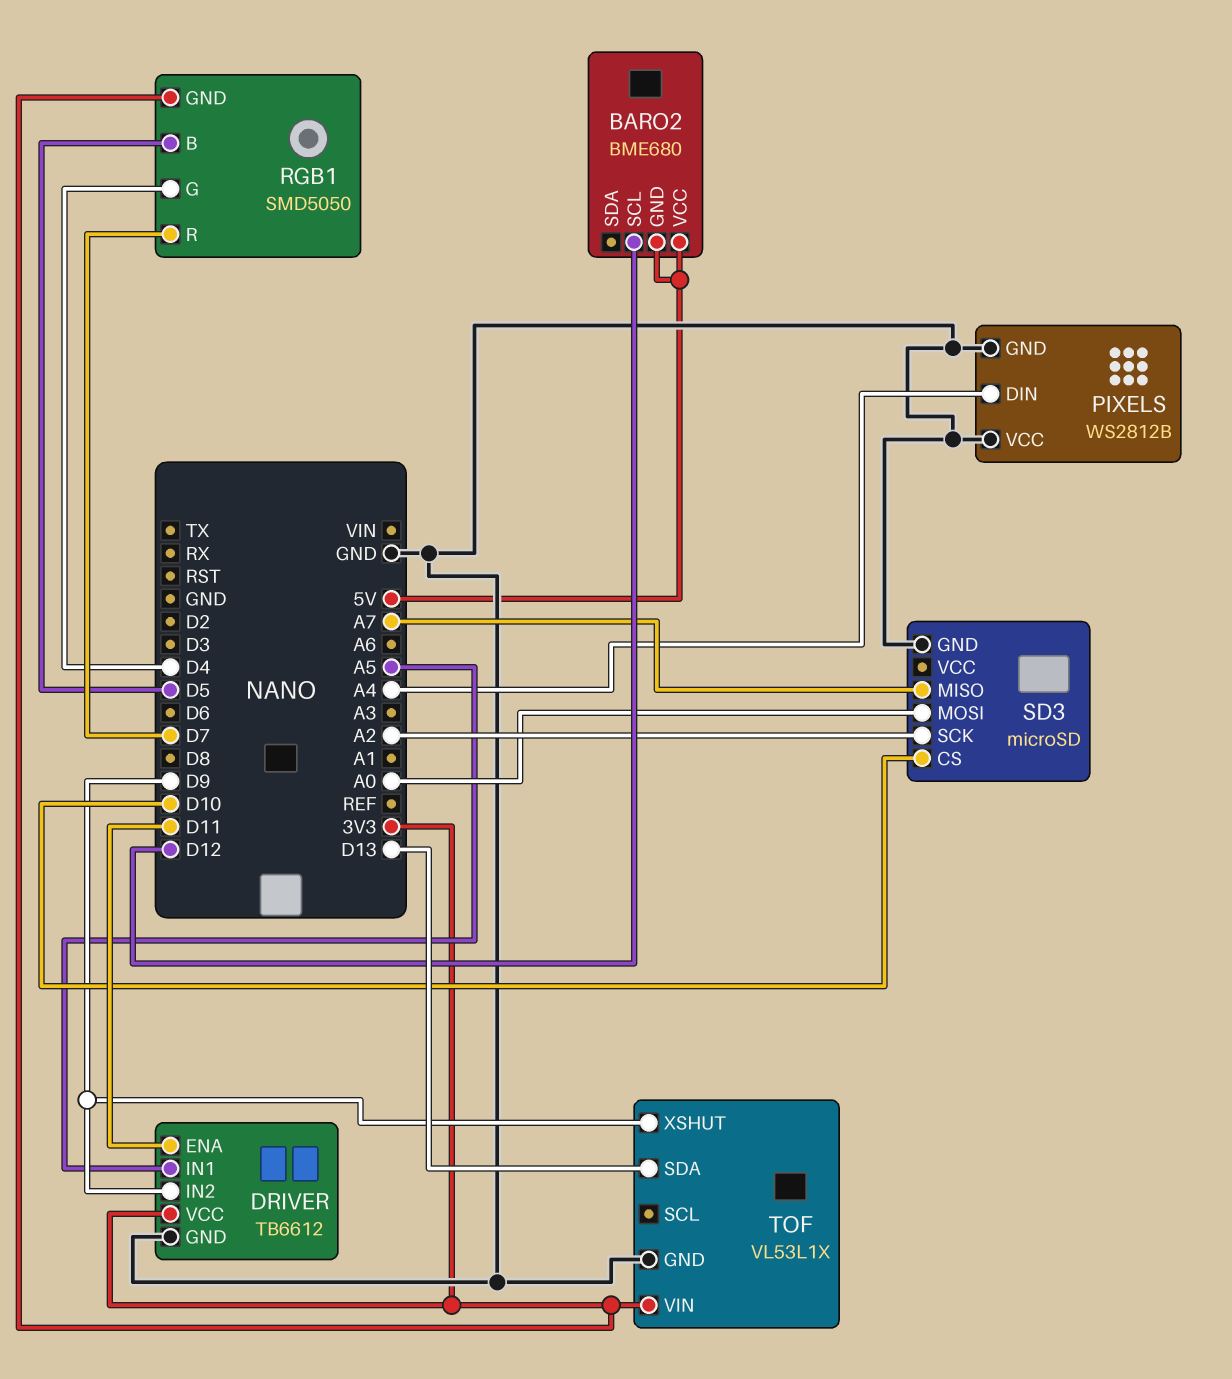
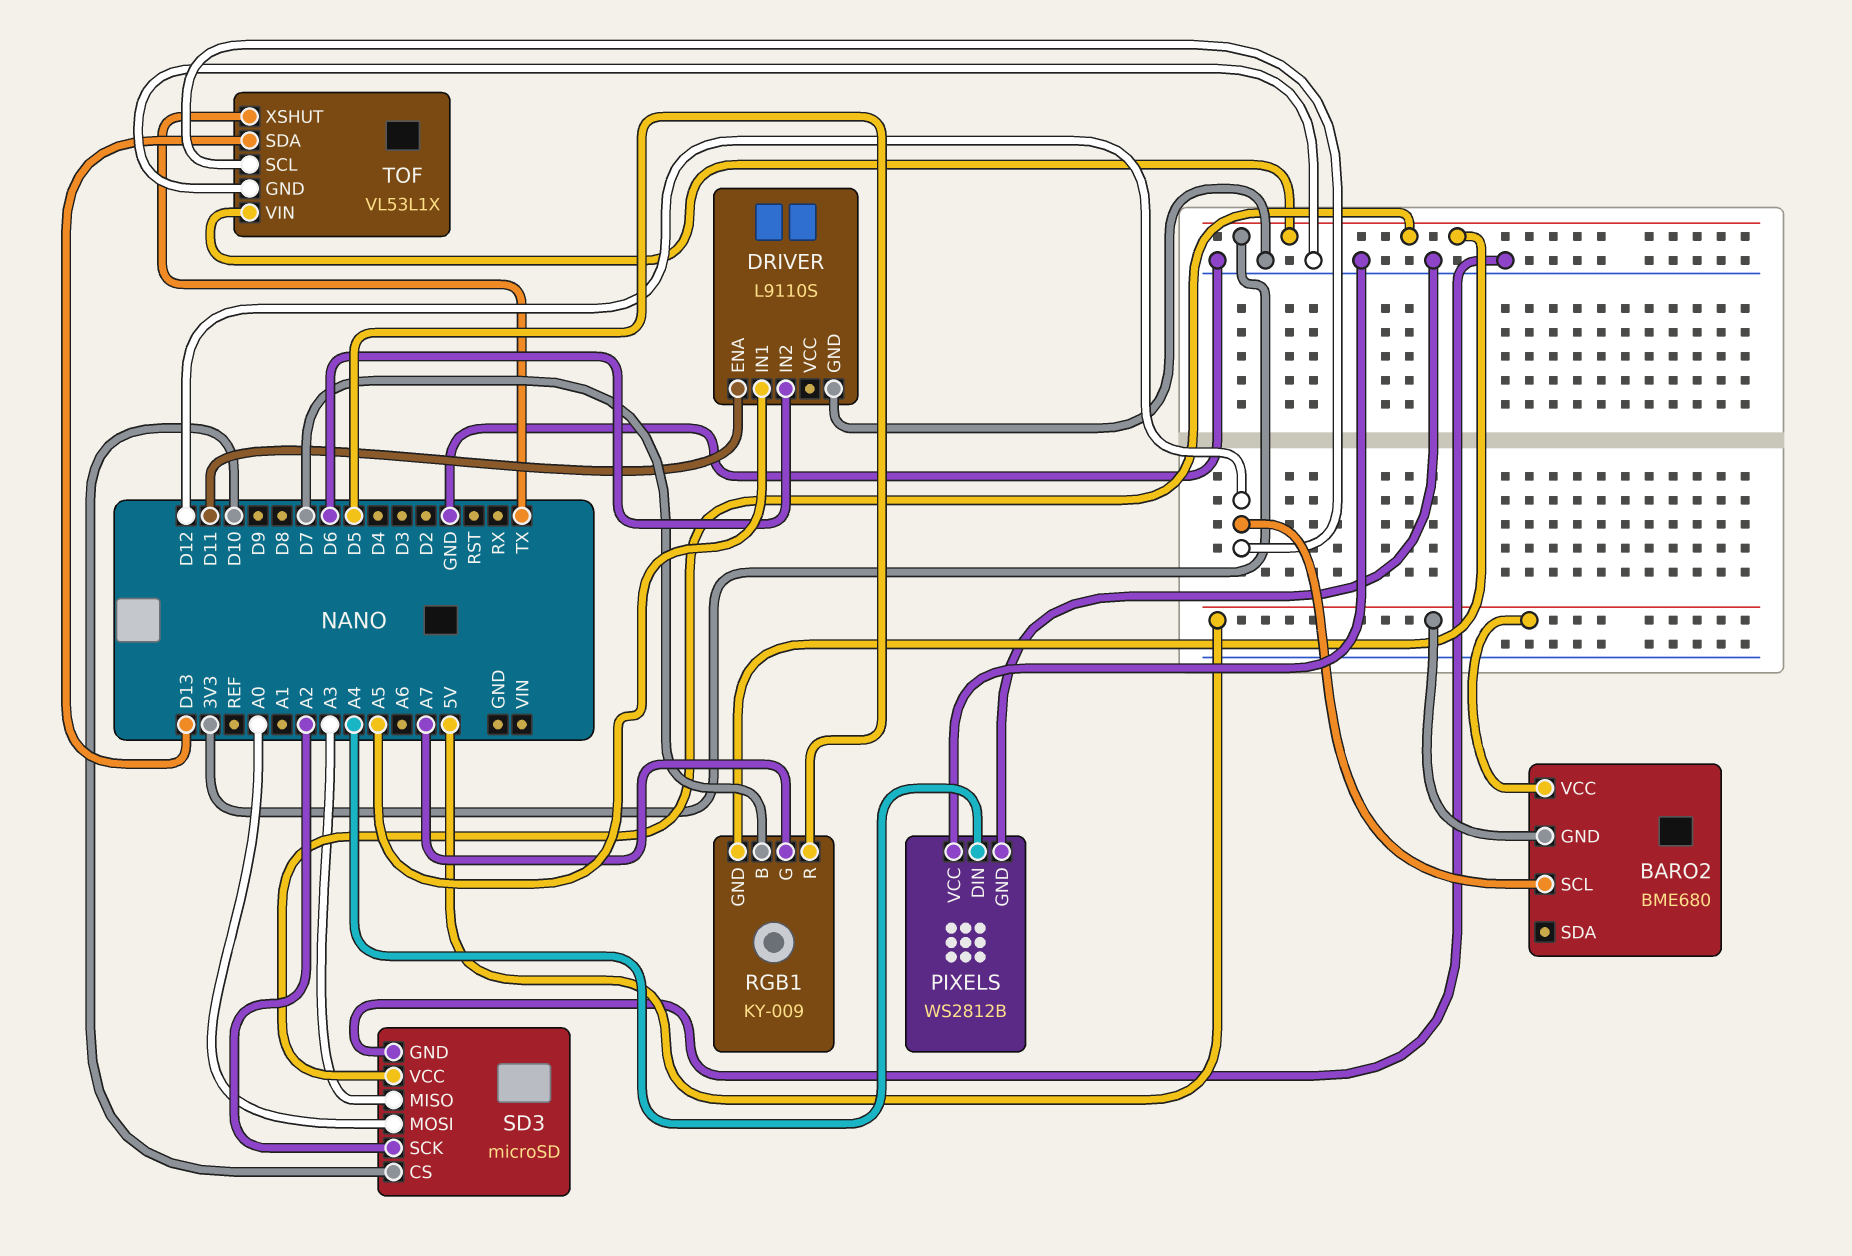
DRIVER: TB6612 -> L9110S
DRIVER pin IN2: D9 -> D6
DRIVER pin VCC: 3V3 -> none
RGB1: SMD5050 -> KY-009
RGB1 pin B: D5 -> D7
RGB1 pin G: D4 -> A7
RGB1 pin R: D7 -> D5
SD3 pin MISO: A7 -> A3
SD3 pin VCC: none -> 3V3
TOF pin SCL: none -> D12
TOF pin XSHUT: D9 -> TX

